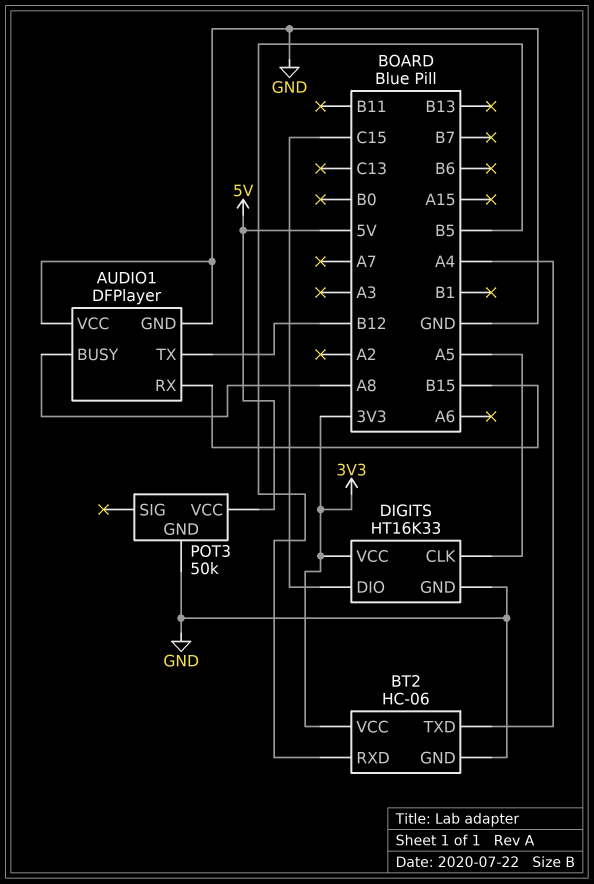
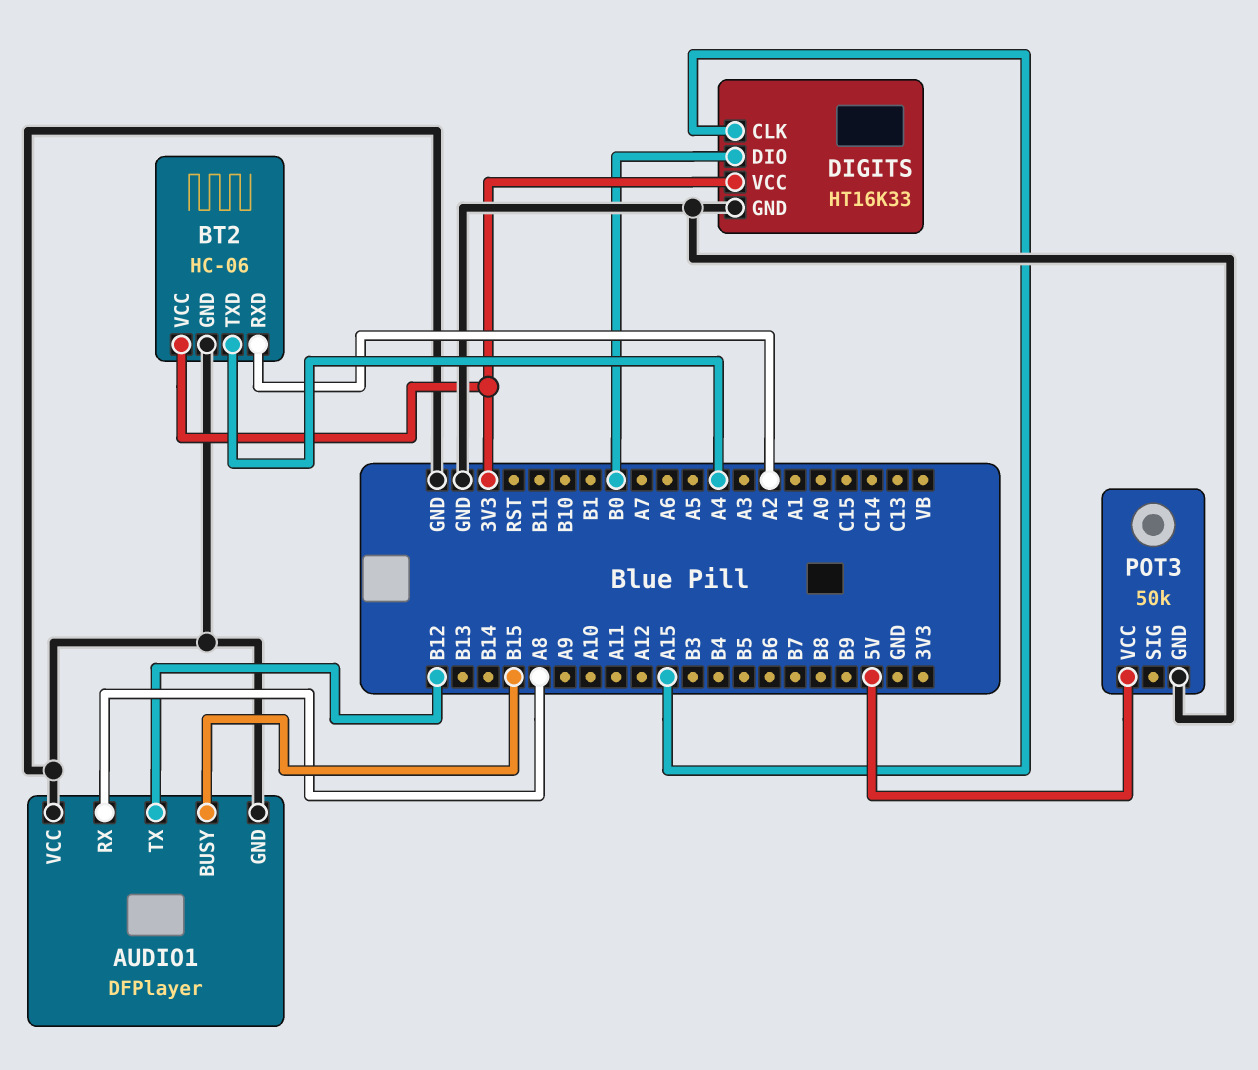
AUDIO1 pin BUSY: A8 -> B15
AUDIO1 pin RX: B15 -> A8
BT2 pin RXD: B5 -> A2
DIGITS pin CLK: A5 -> A15
DIGITS pin DIO: C15 -> B0

